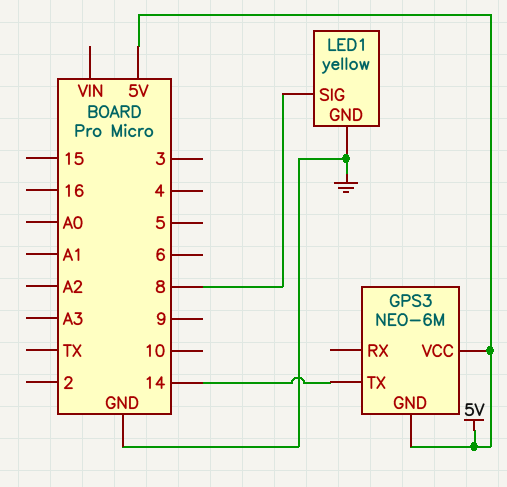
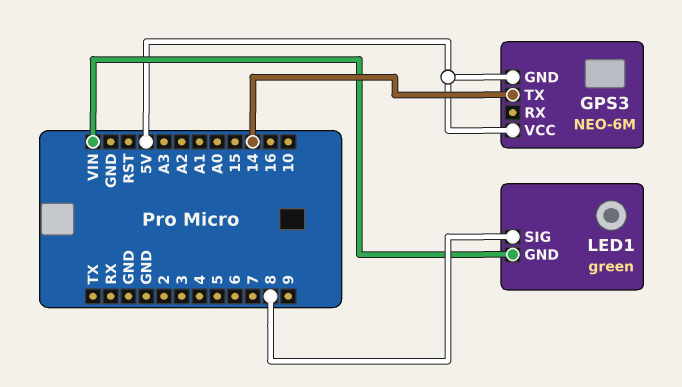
LED1: yellow -> green
LED1 pin GND: GND -> VIN

